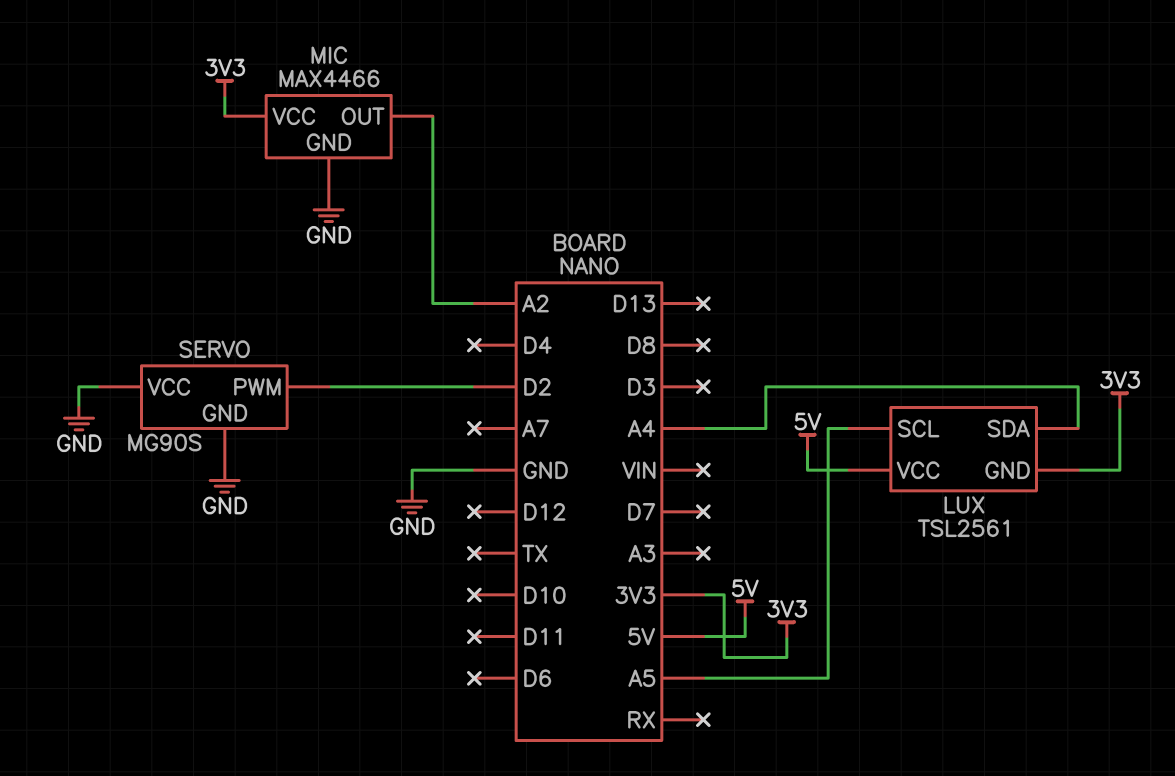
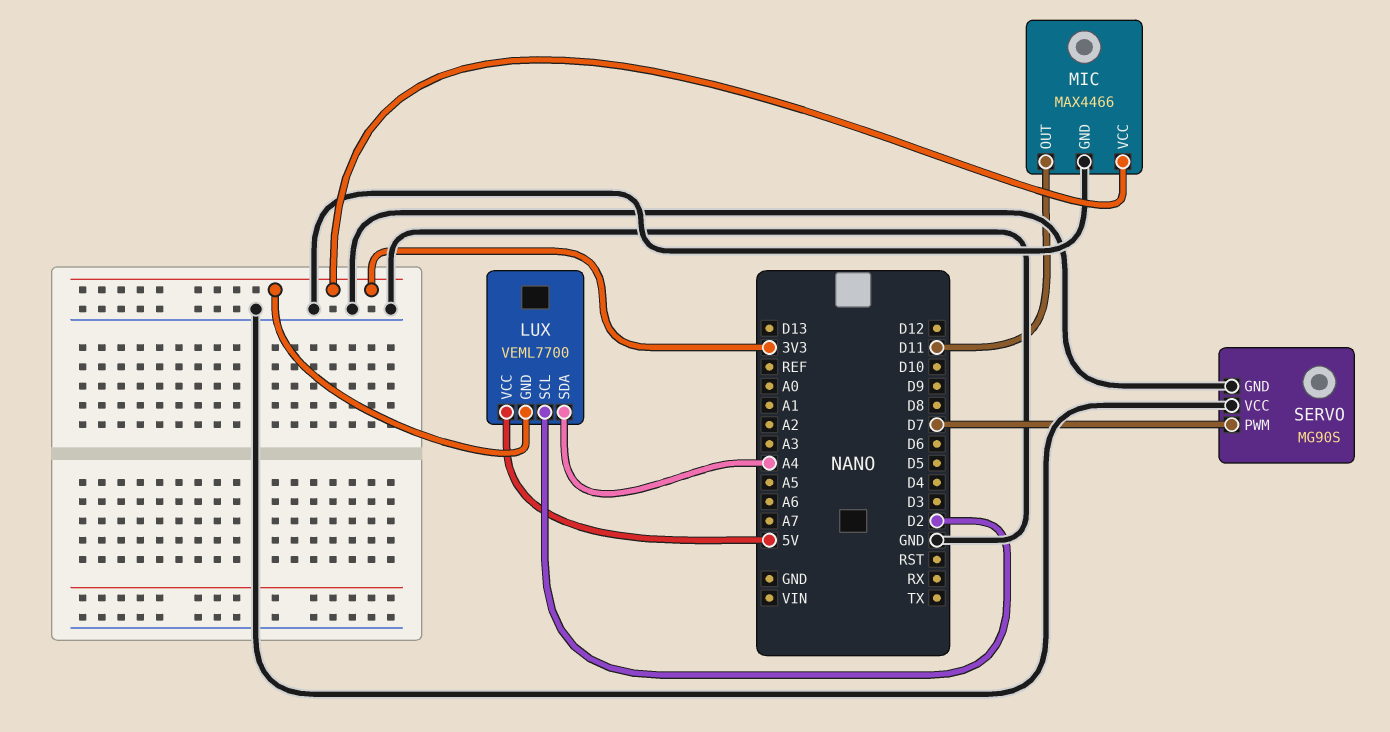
LUX: TSL2561 -> VEML7700
LUX pin SCL: A5 -> D2
MIC pin OUT: A2 -> D11
SERVO pin PWM: D2 -> D7

